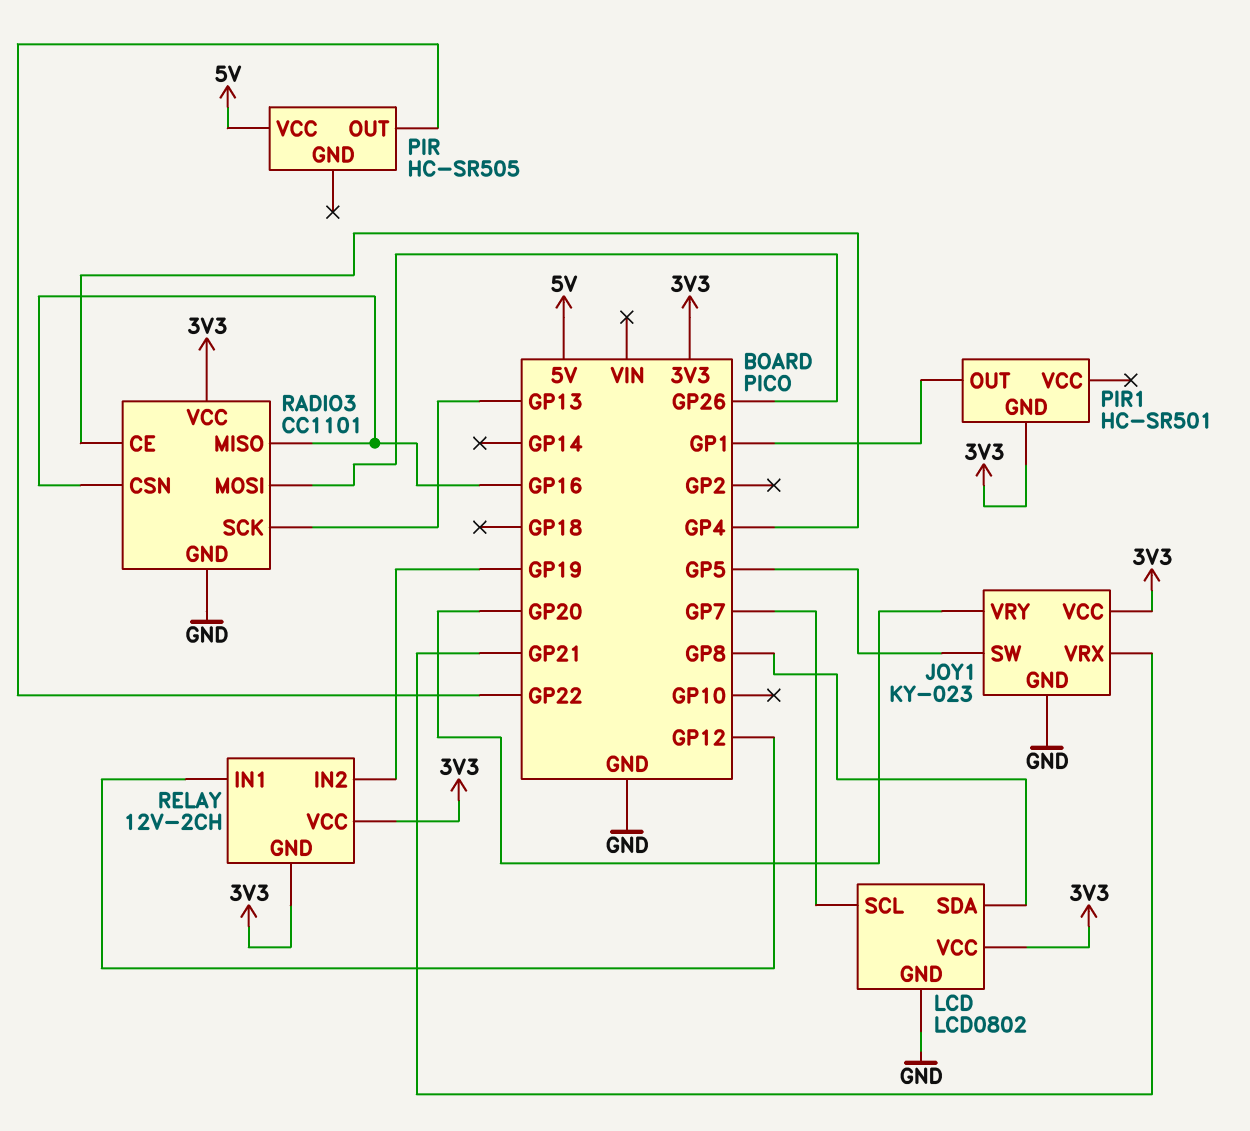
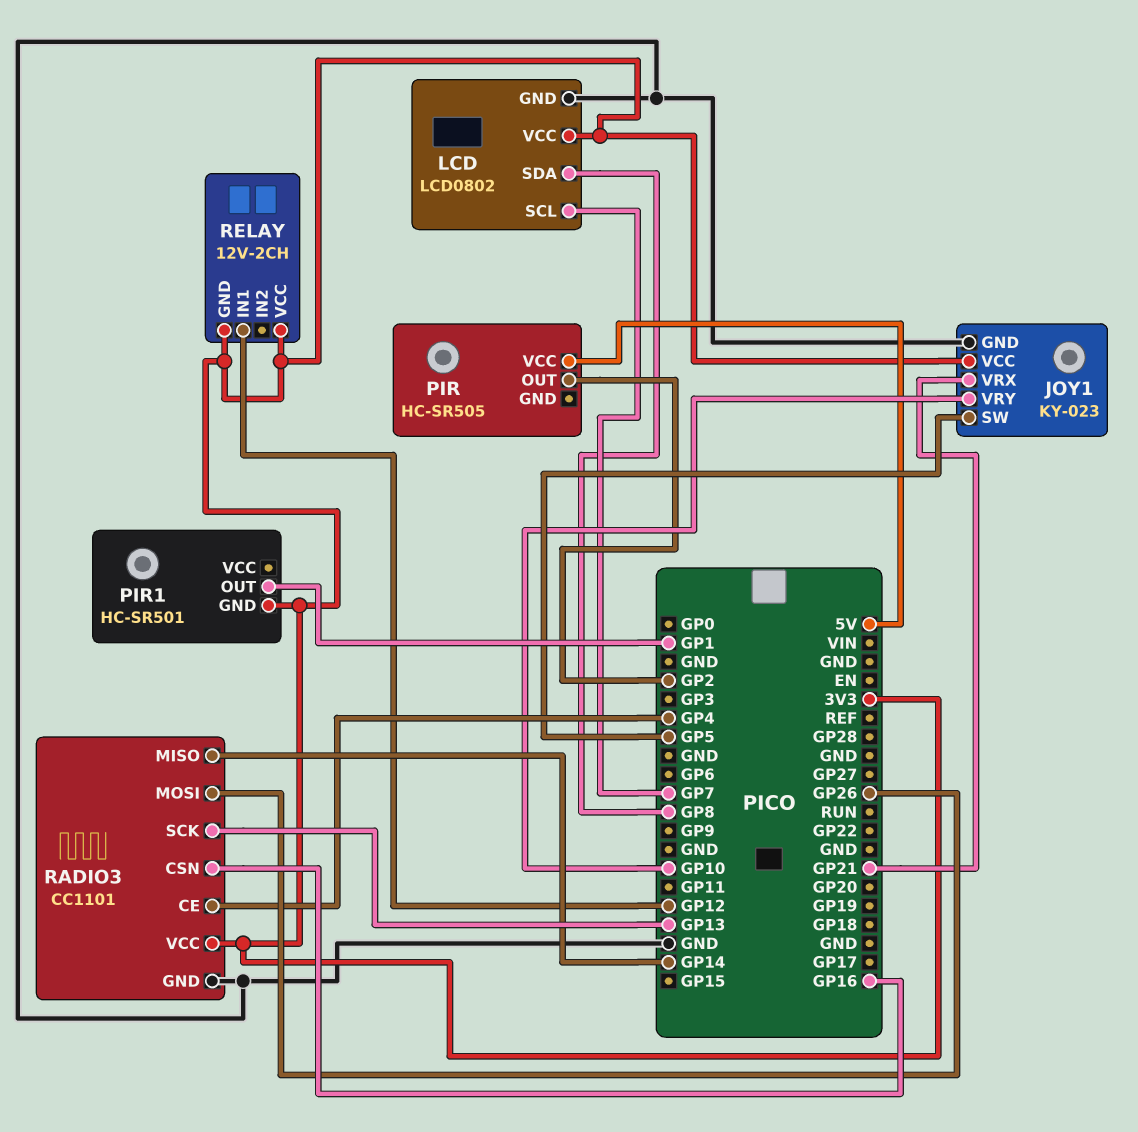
JOY1 pin VRY: GP20 -> GP10
PIR pin OUT: GP22 -> GP2
RADIO3 pin MISO: GP16 -> GP14
RELAY pin IN2: GP19 -> none

